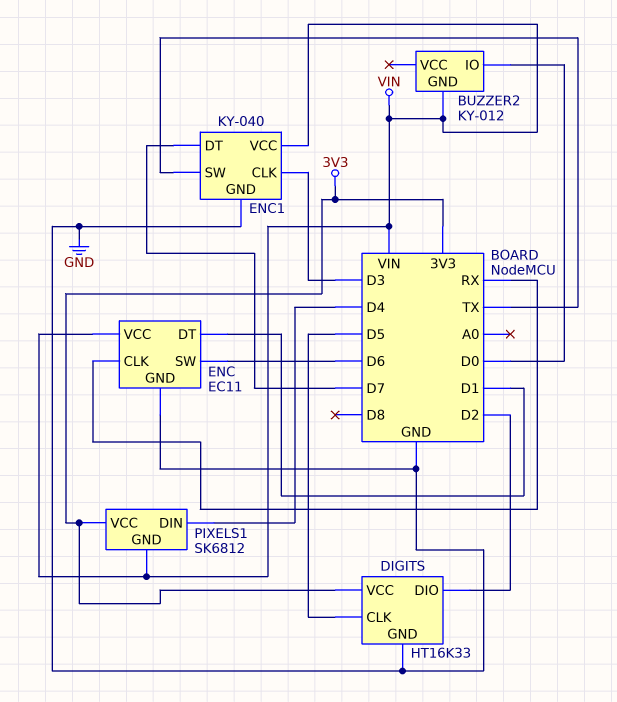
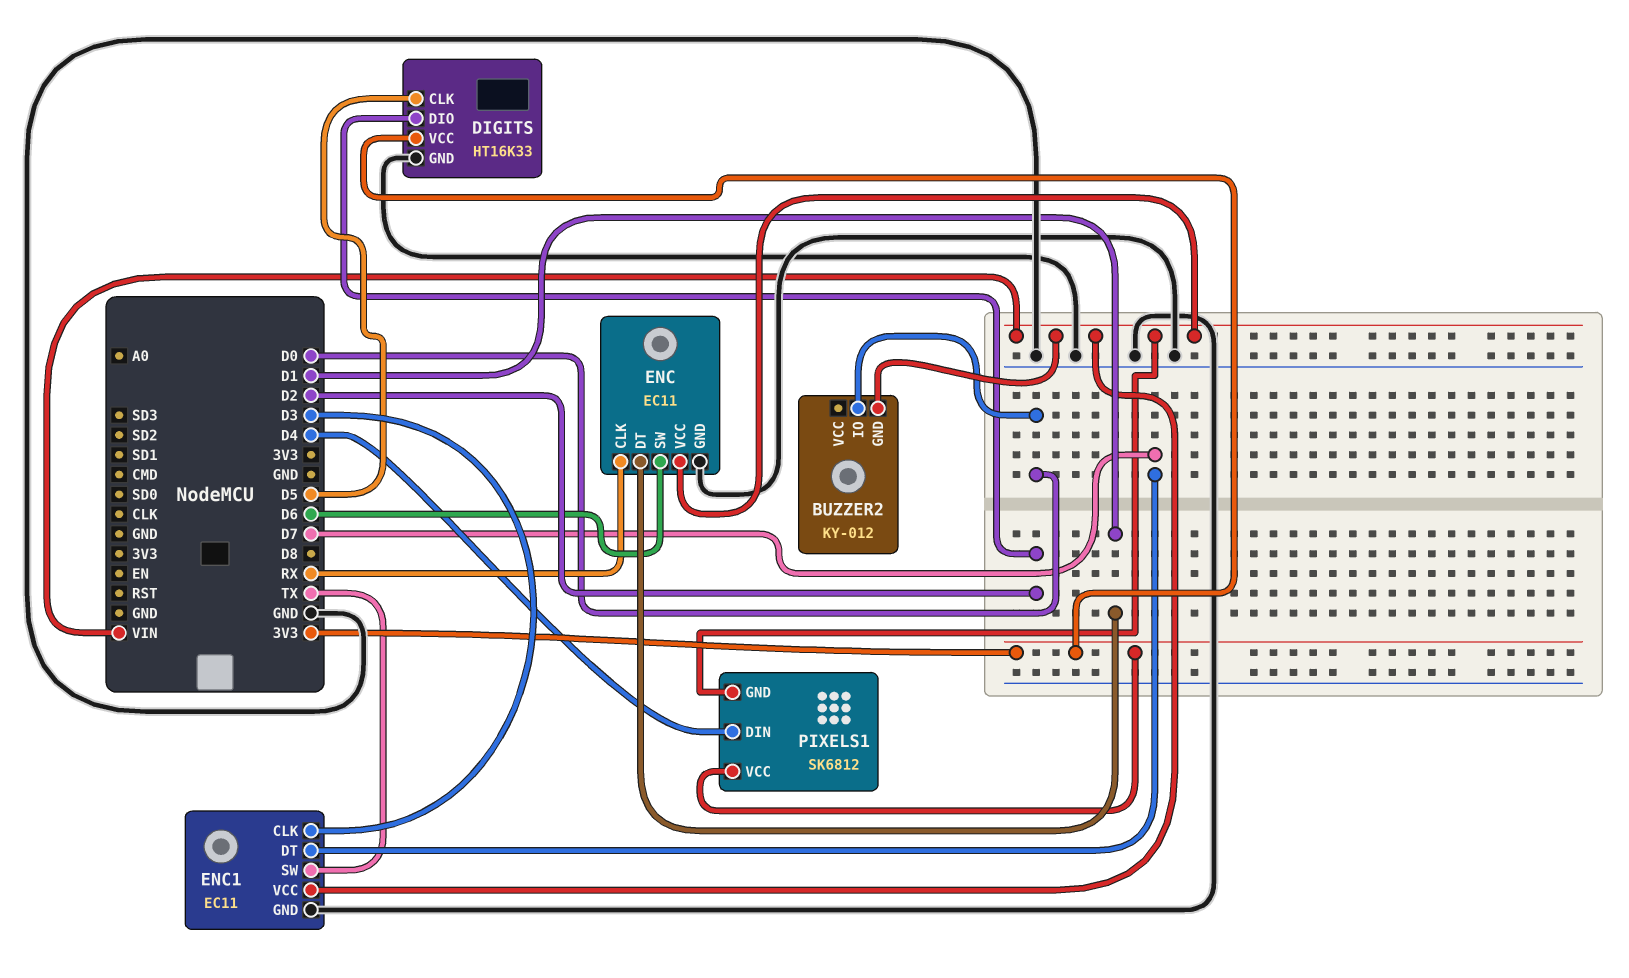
ENC1: KY-040 -> EC11

